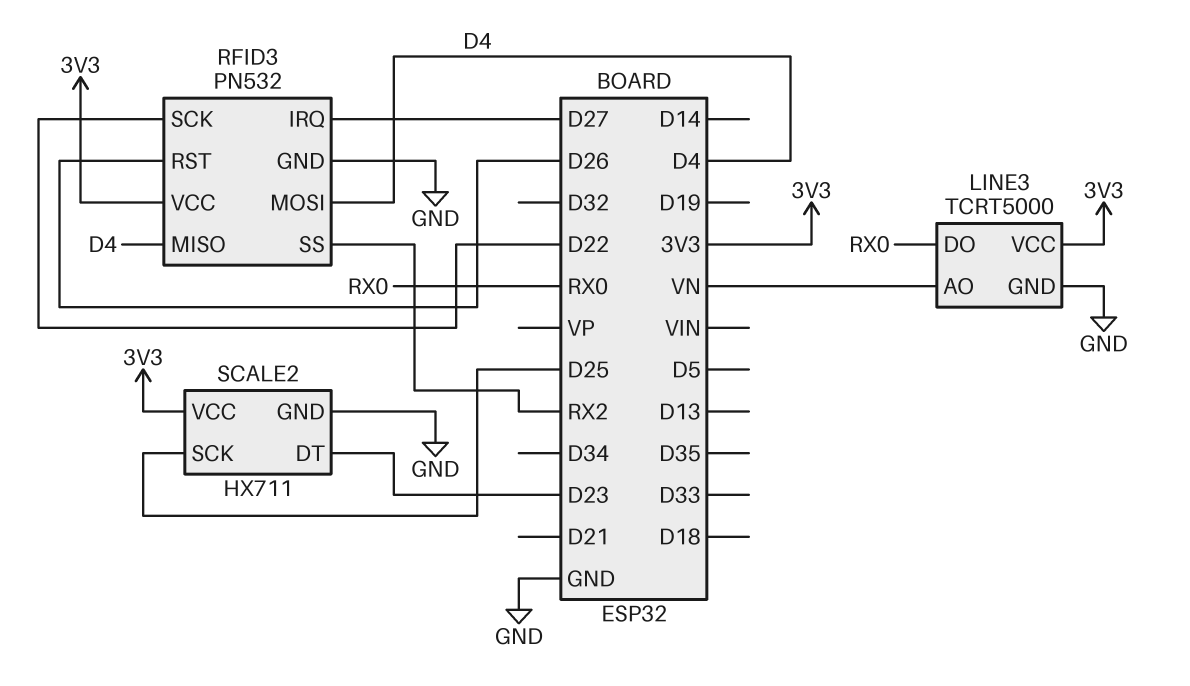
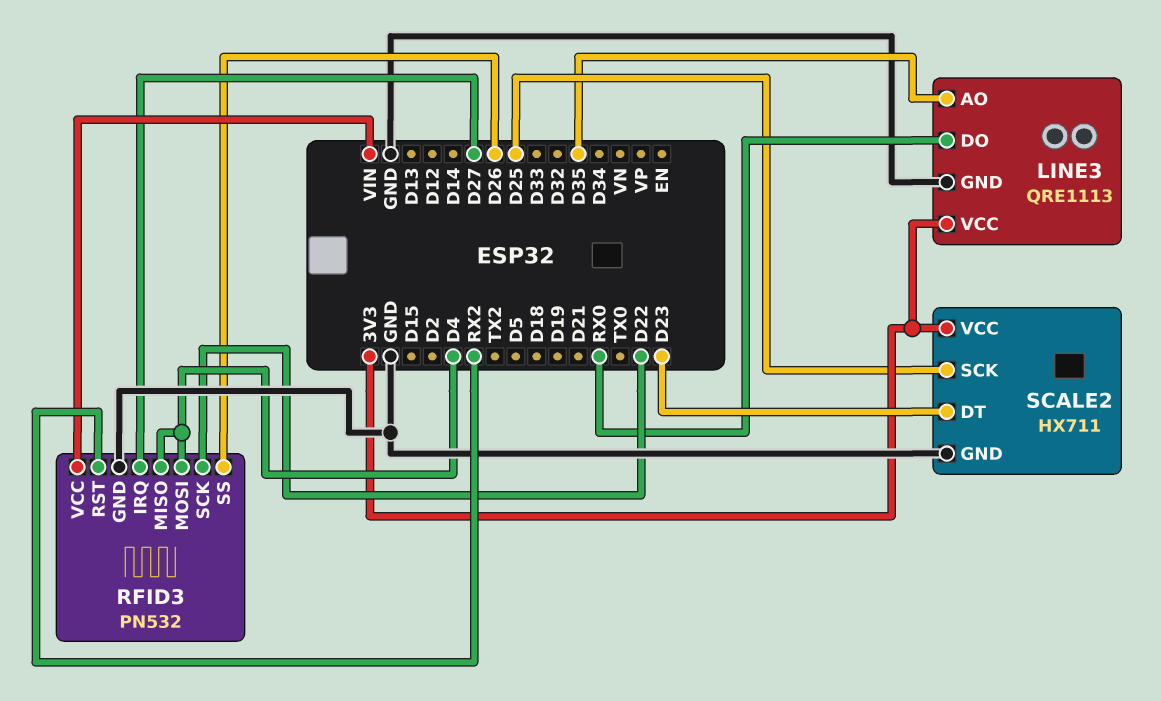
LINE3: TCRT5000 -> QRE1113
LINE3 pin AO: VN -> D35
RFID3 pin RST: D26 -> RX2
RFID3 pin SS: RX2 -> D26
RFID3 pin VCC: 3V3 -> VIN

